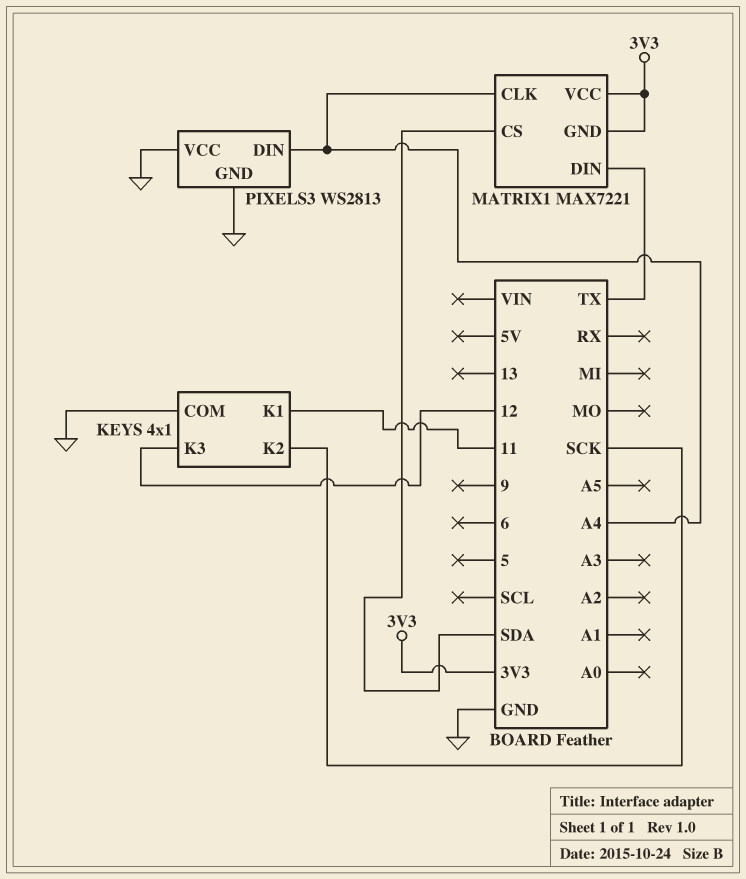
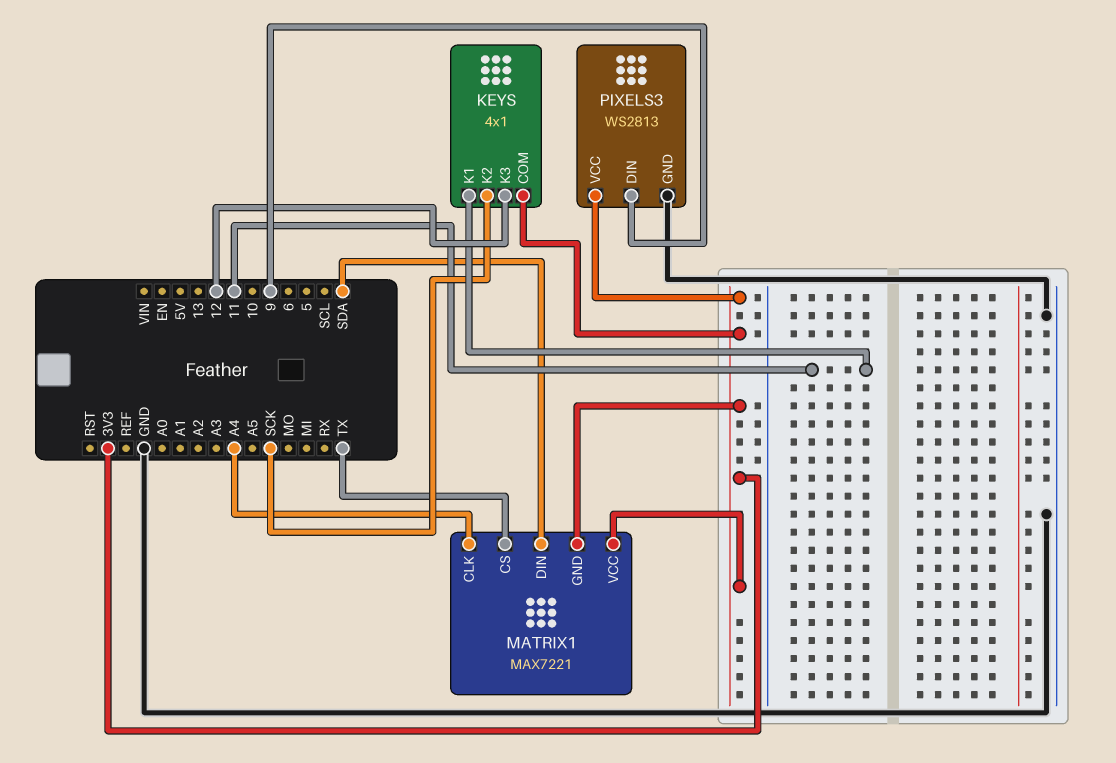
KEYS pin COM: GND -> 3V3
MATRIX1 pin CS: SDA -> TX
MATRIX1 pin DIN: TX -> SDA
PIXELS3 pin DIN: A4 -> 9
PIXELS3 pin VCC: GND -> 3V3

